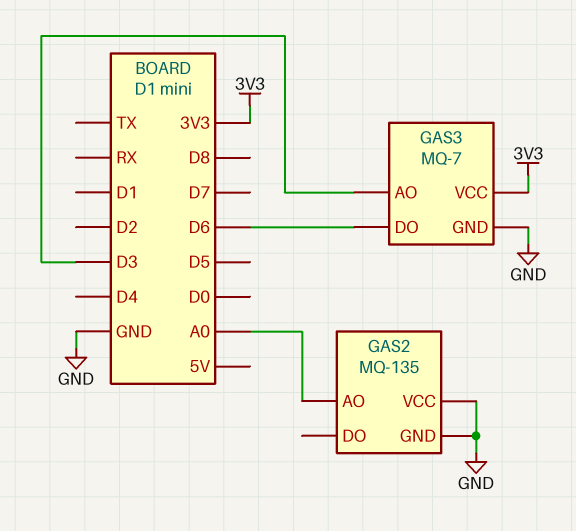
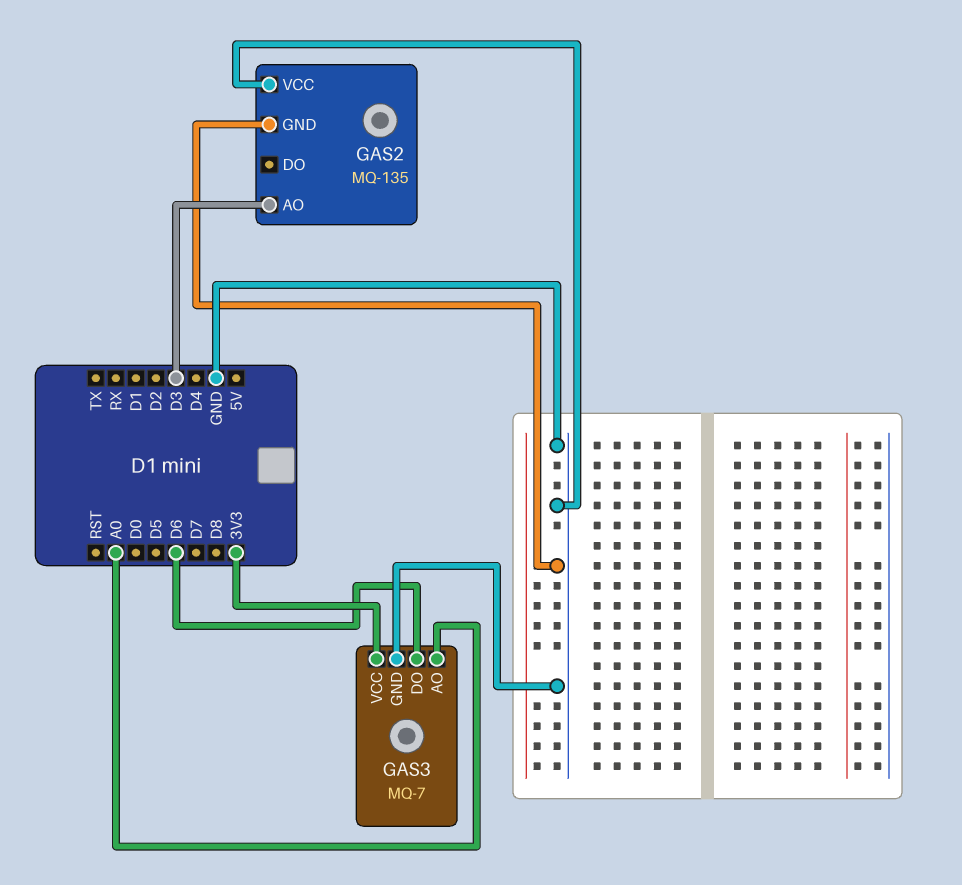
GAS2 pin AO: A0 -> D3
GAS3 pin AO: D3 -> A0

